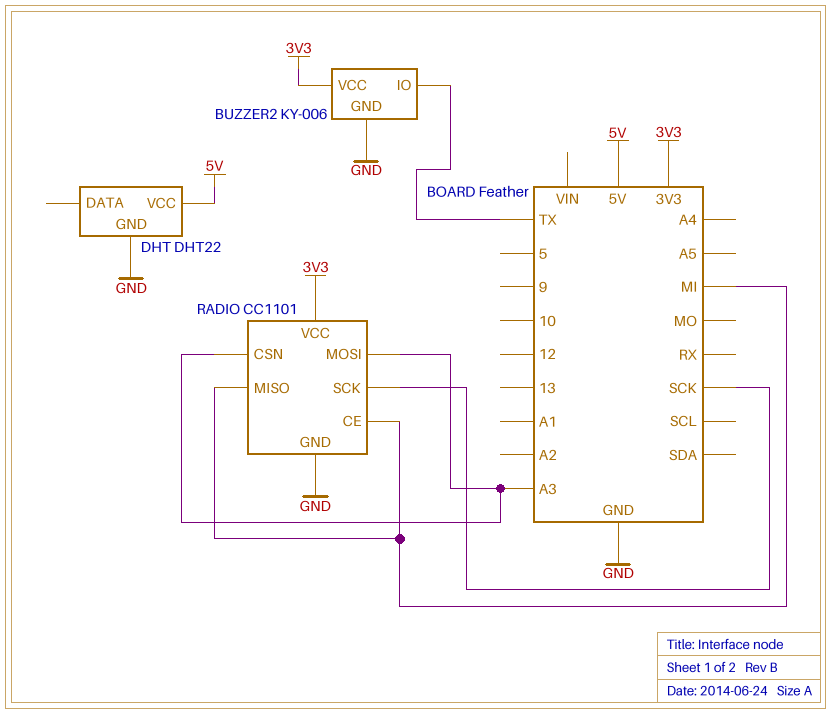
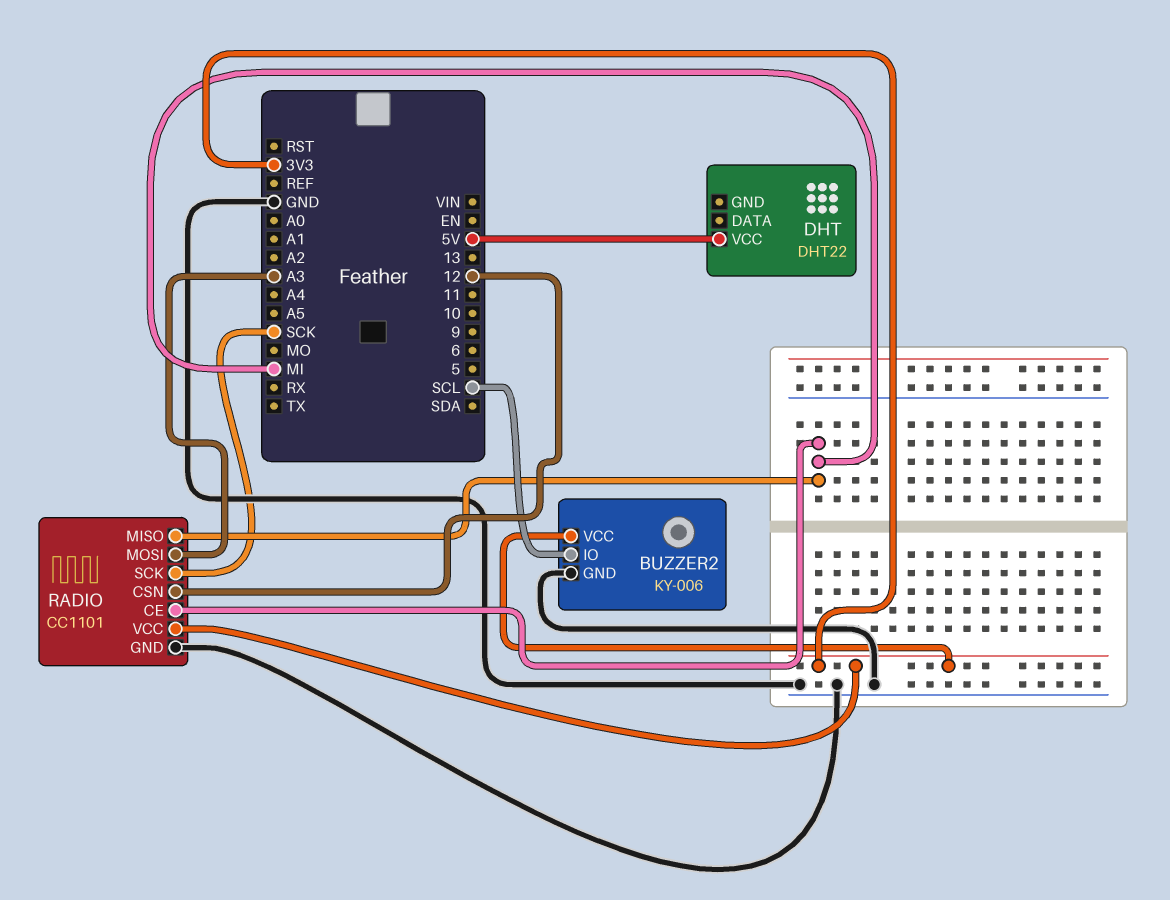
BUZZER2 pin IO: TX -> SCL
DHT pin GND: GND -> none
RADIO pin CSN: A3 -> 12

